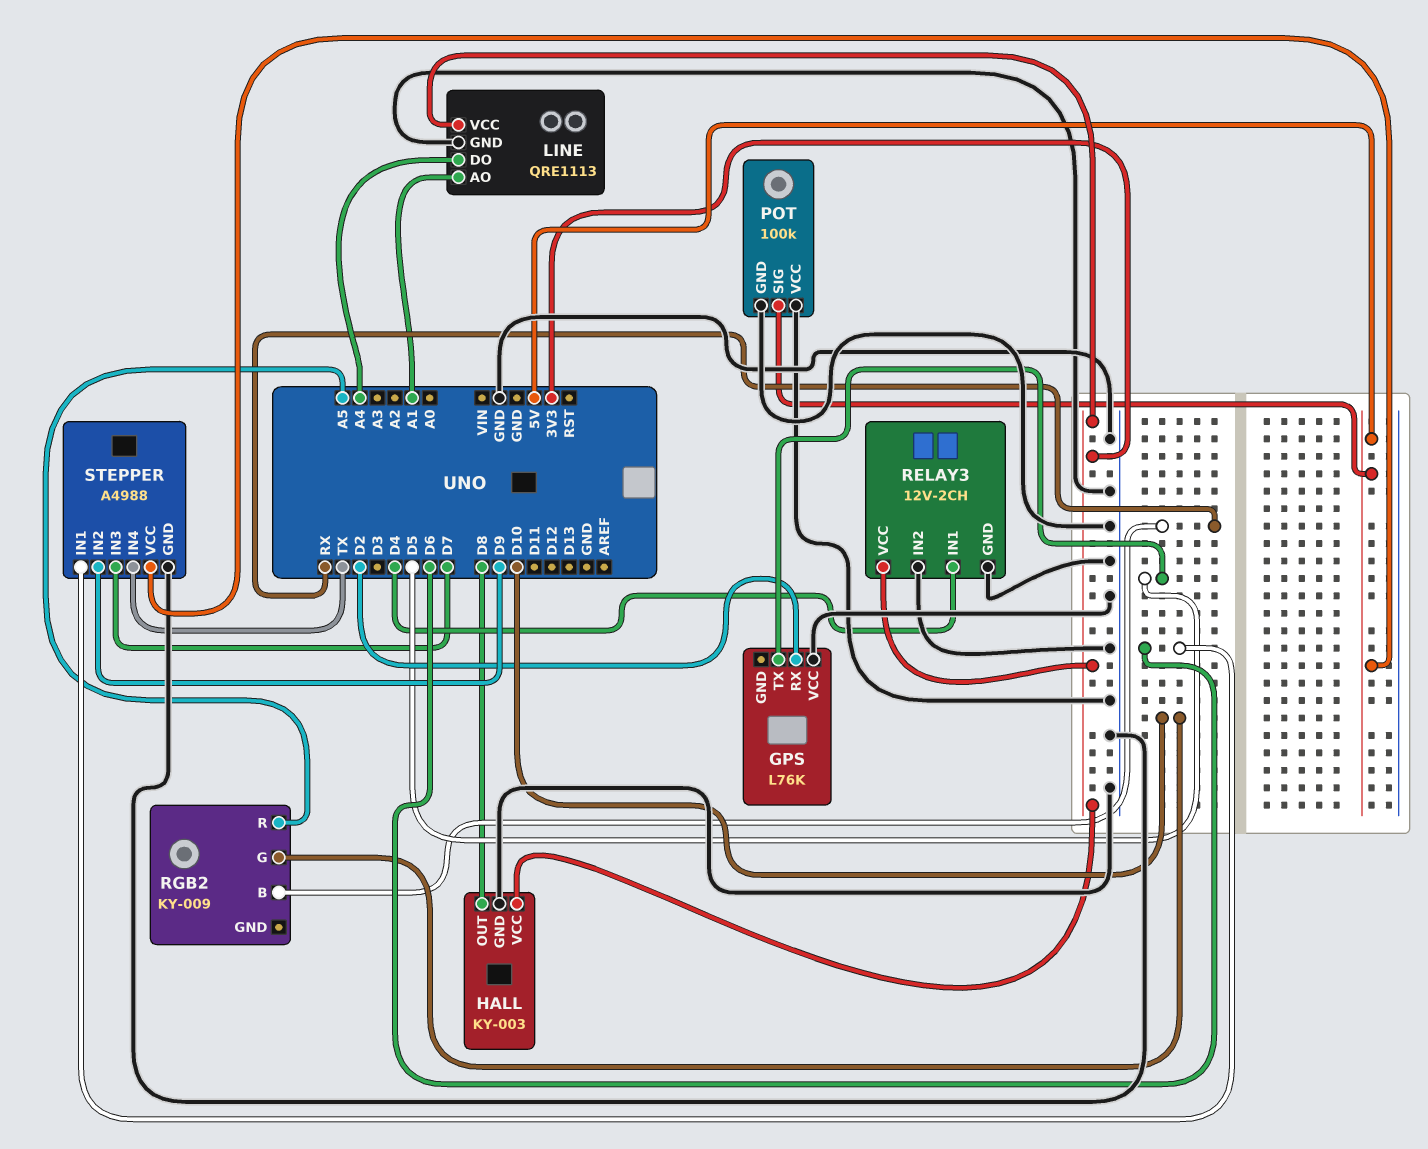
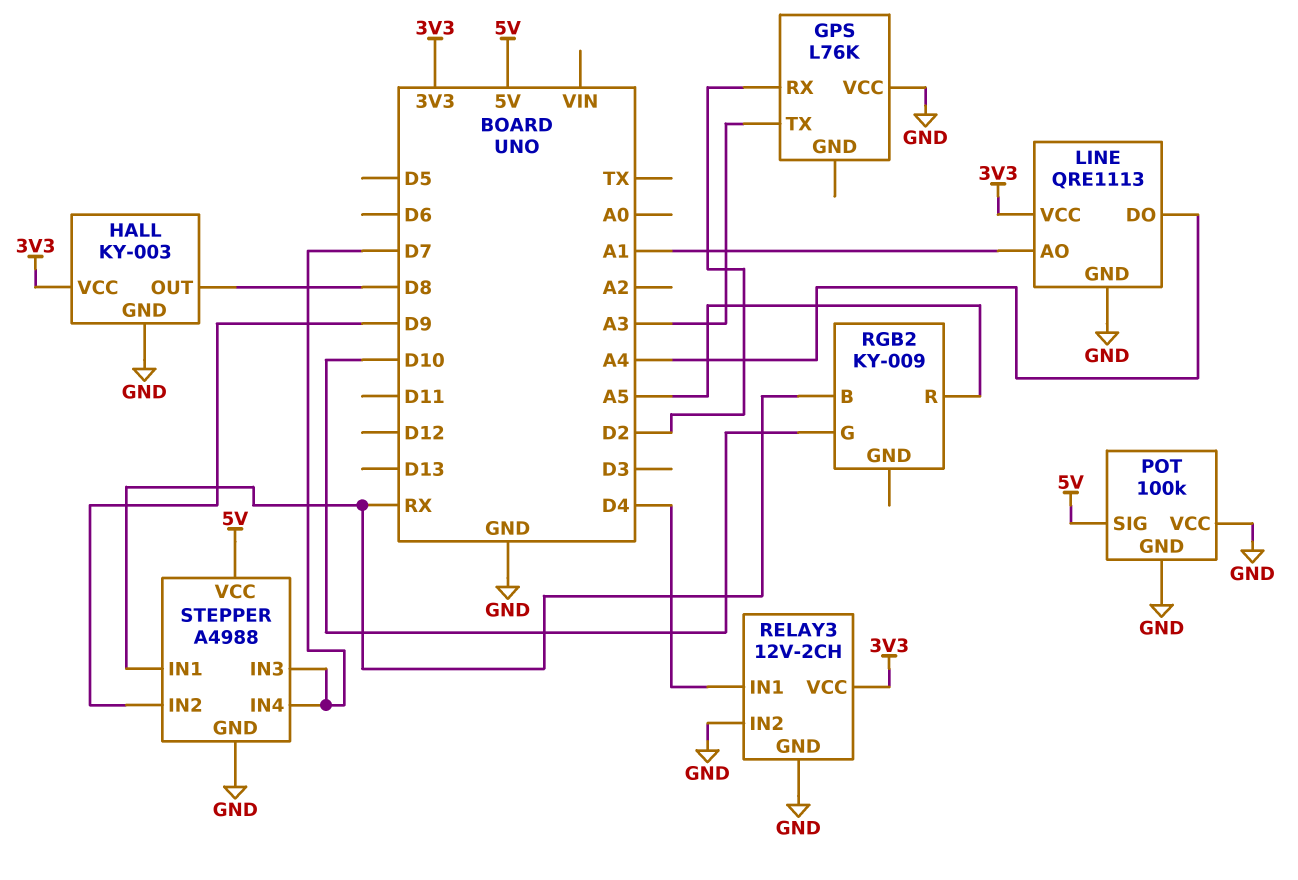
GPS pin TX: D5 -> A3
STEPPER pin IN1: D6 -> RX
STEPPER pin IN4: TX -> D7

